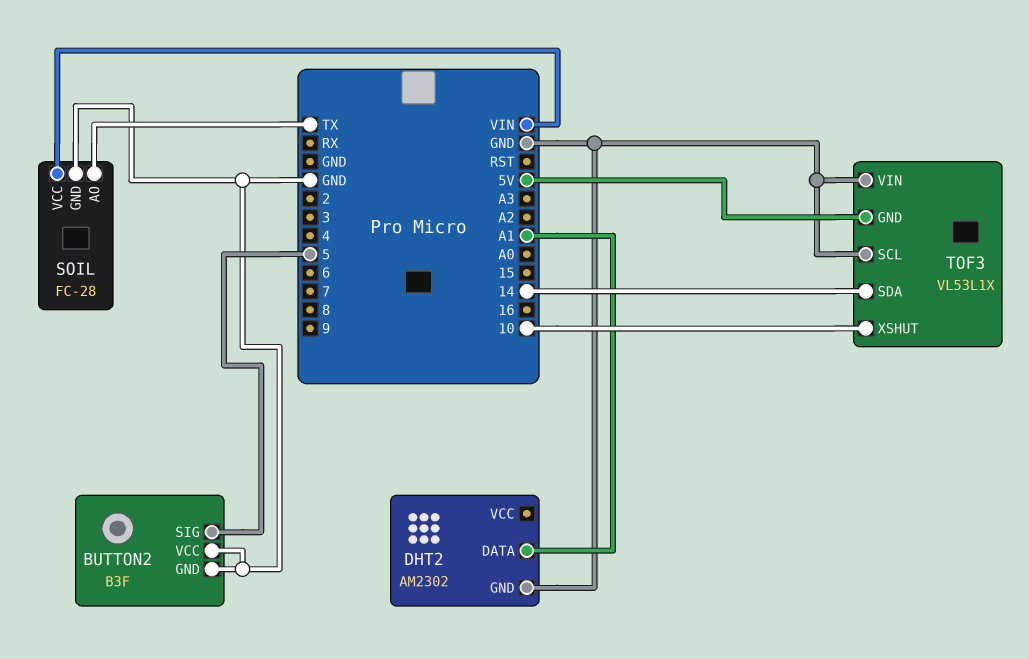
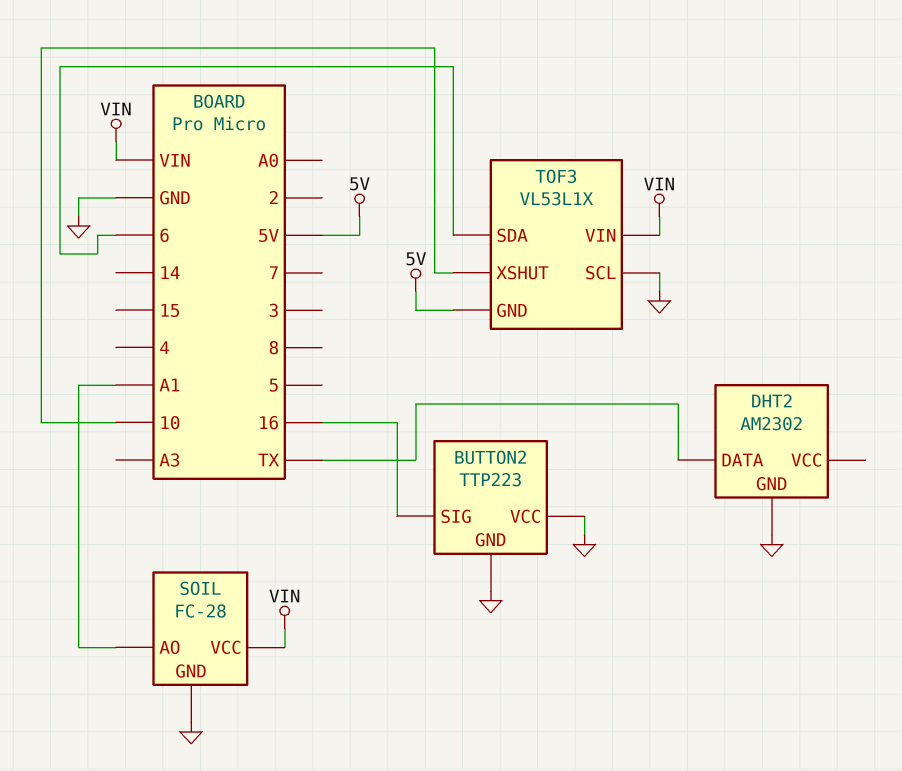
BUTTON2: B3F -> TTP223
BUTTON2 pin SIG: 5 -> 16
DHT2 pin DATA: A1 -> TX
SOIL pin AO: TX -> A1
TOF3 pin SDA: 14 -> 6
TOF3 pin VIN: GND -> VIN

